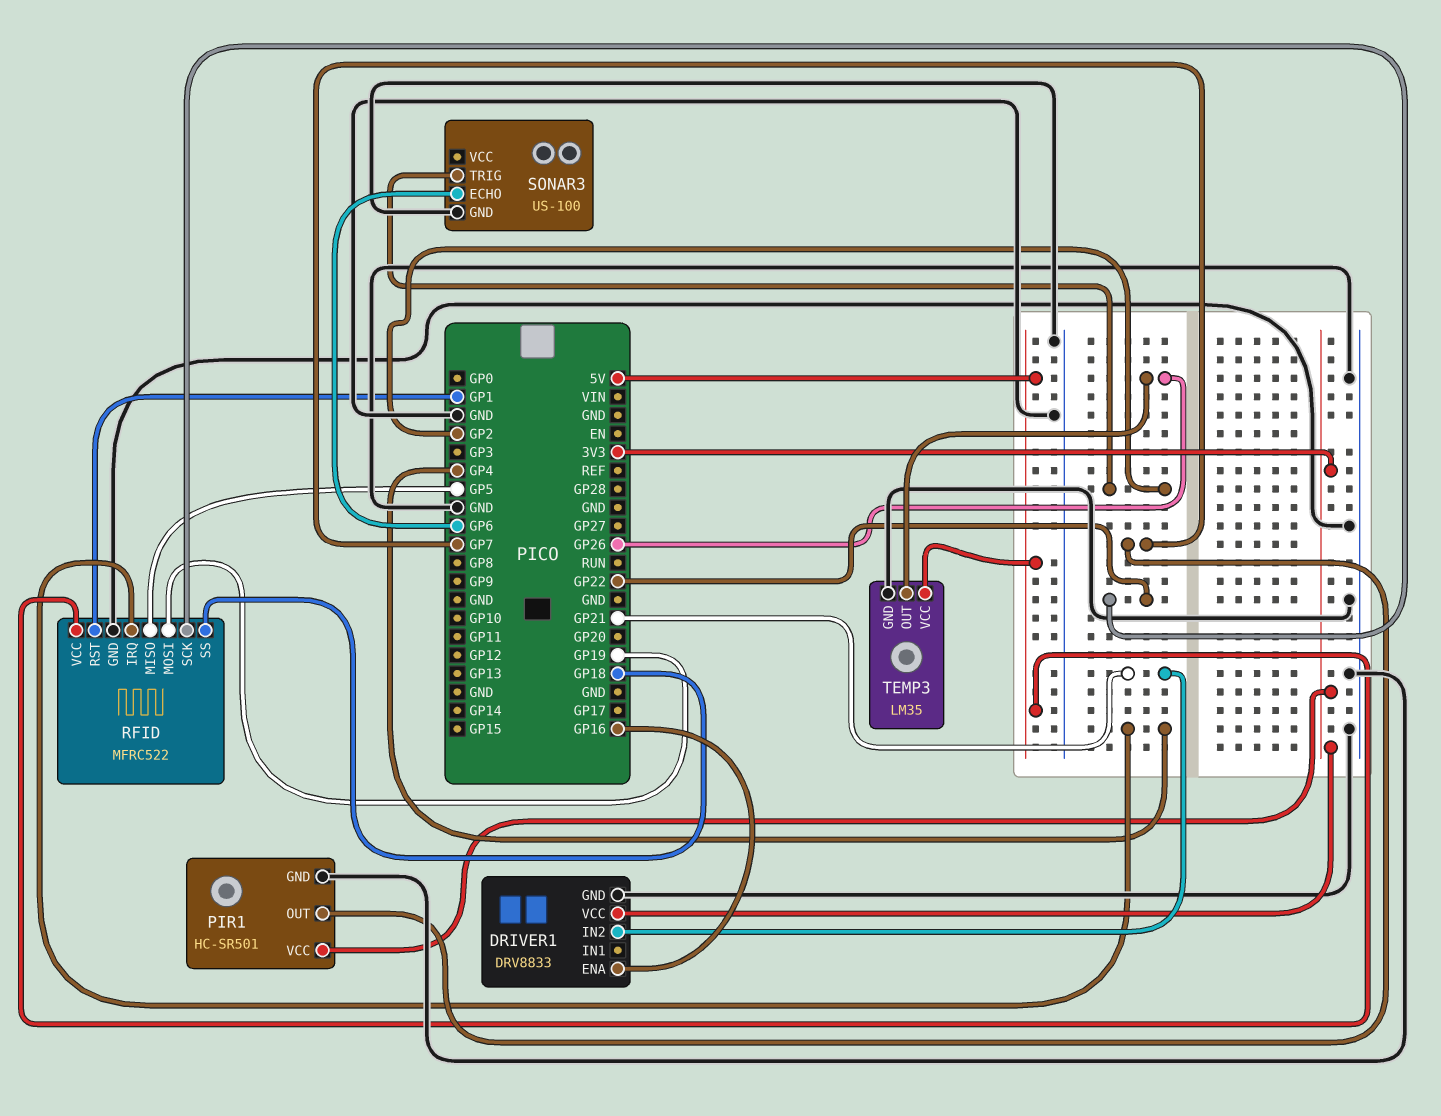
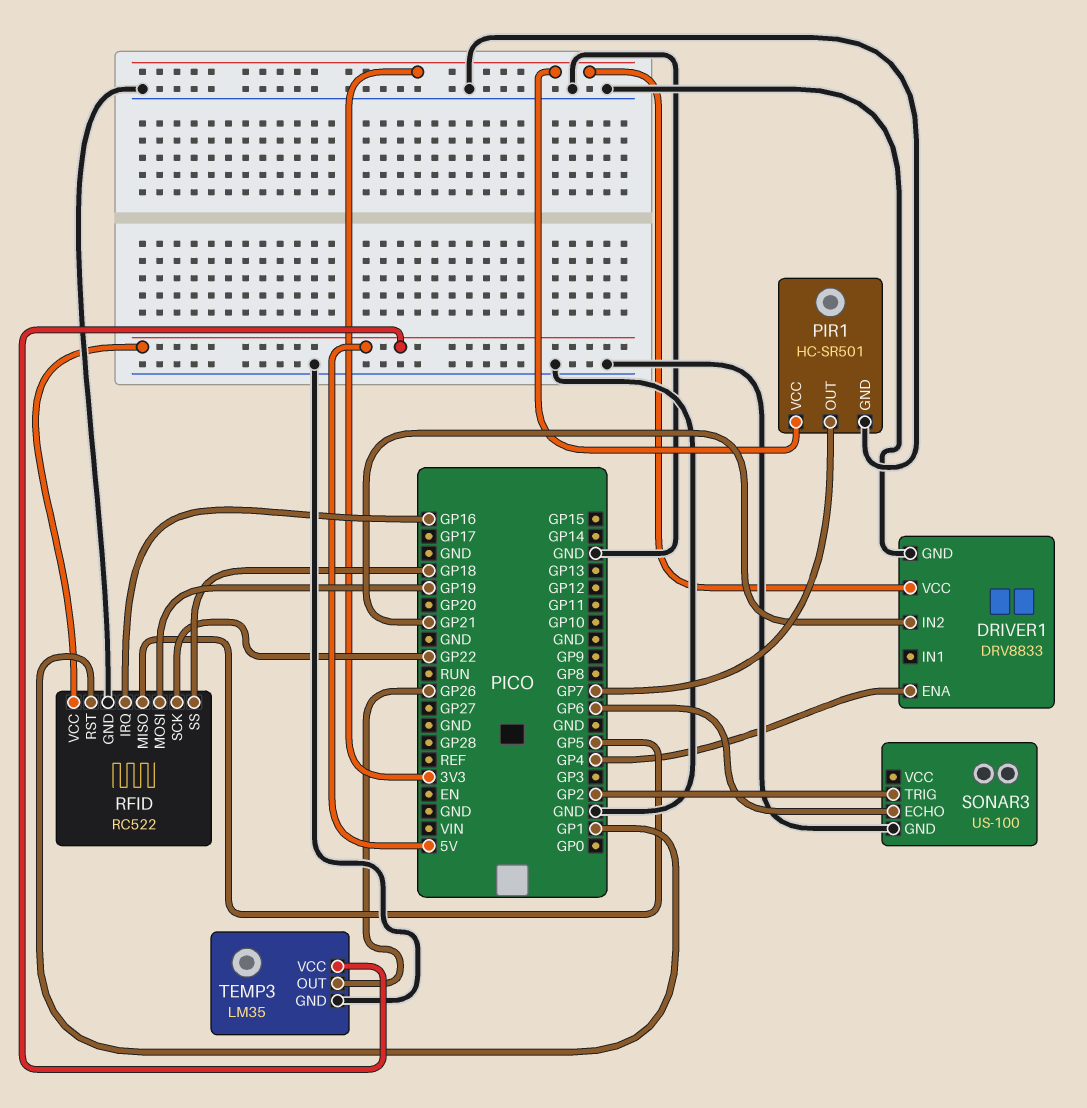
DRIVER1 pin ENA: GP16 -> GP4
RFID: MFRC522 -> RC522
RFID pin IRQ: GP4 -> GP16

